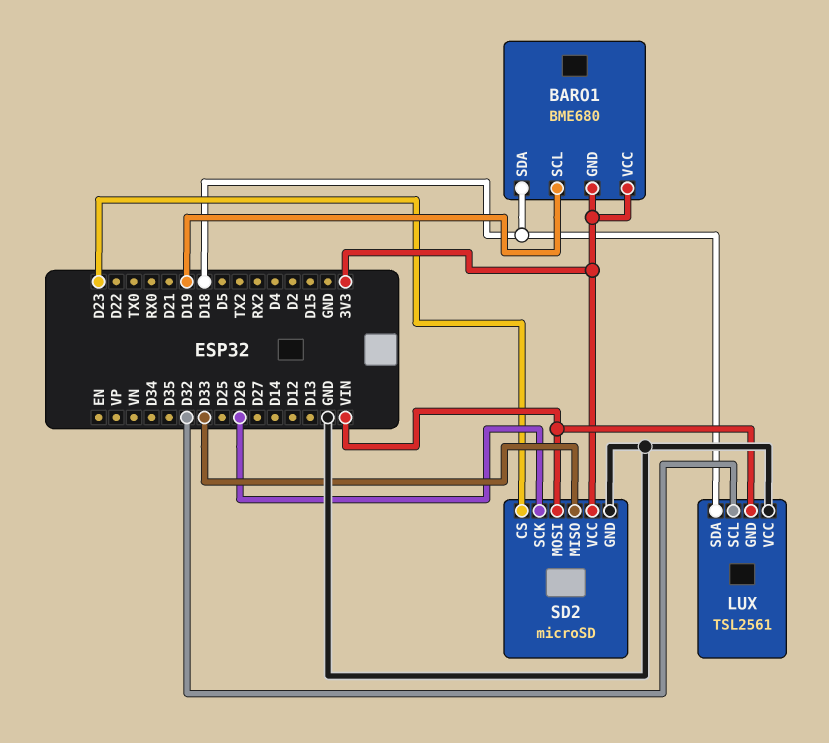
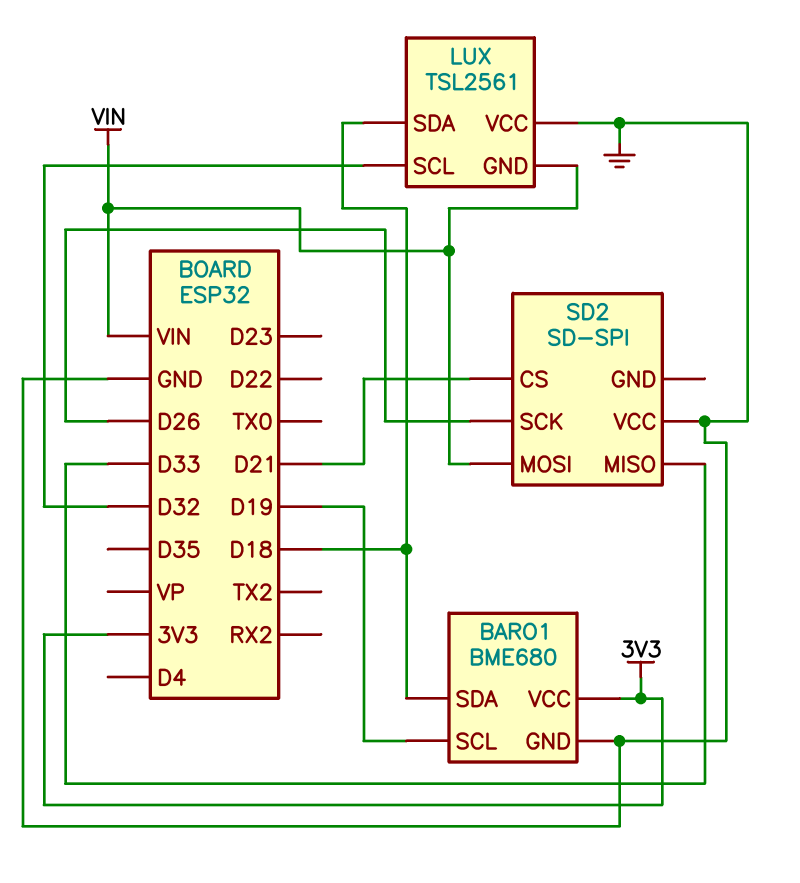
BARO1 pin GND: 3V3 -> GND
SD2: microSD -> SD-SPI
SD2 pin CS: D23 -> D21
SD2 pin GND: GND -> none
SD2 pin VCC: 3V3 -> GND

